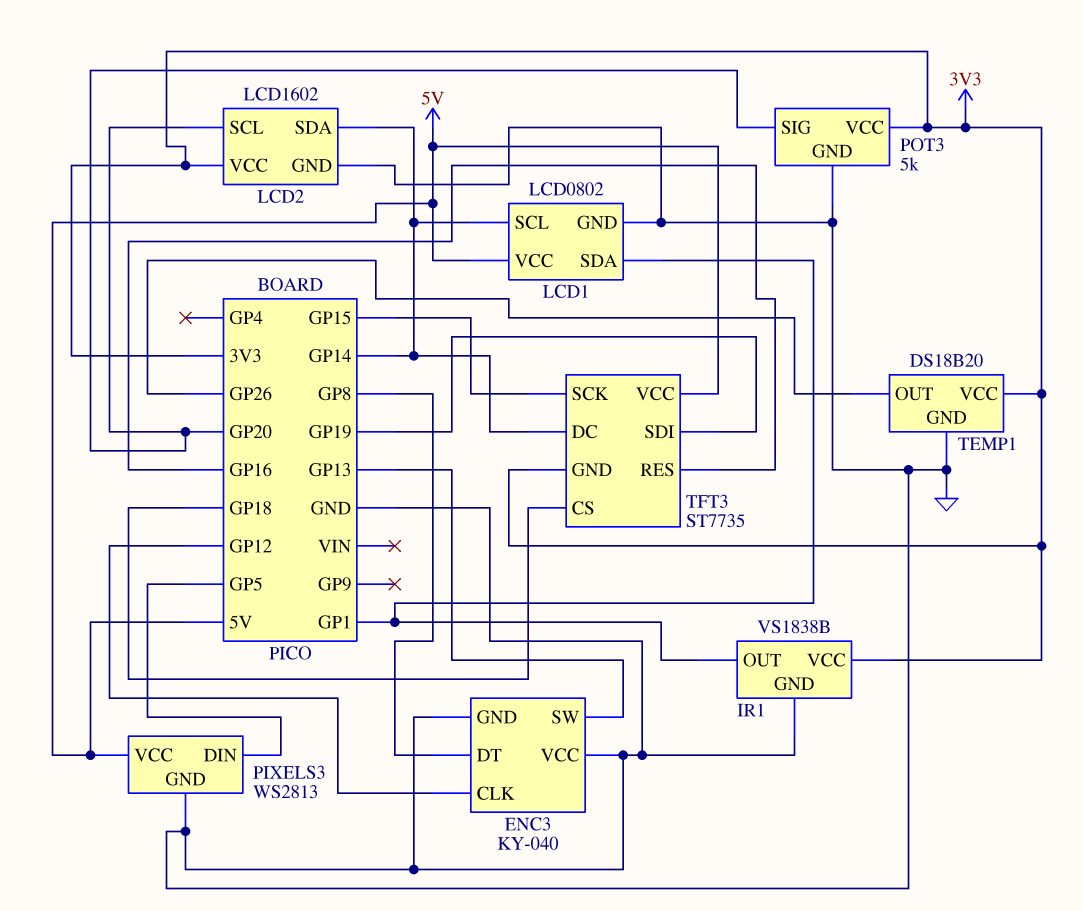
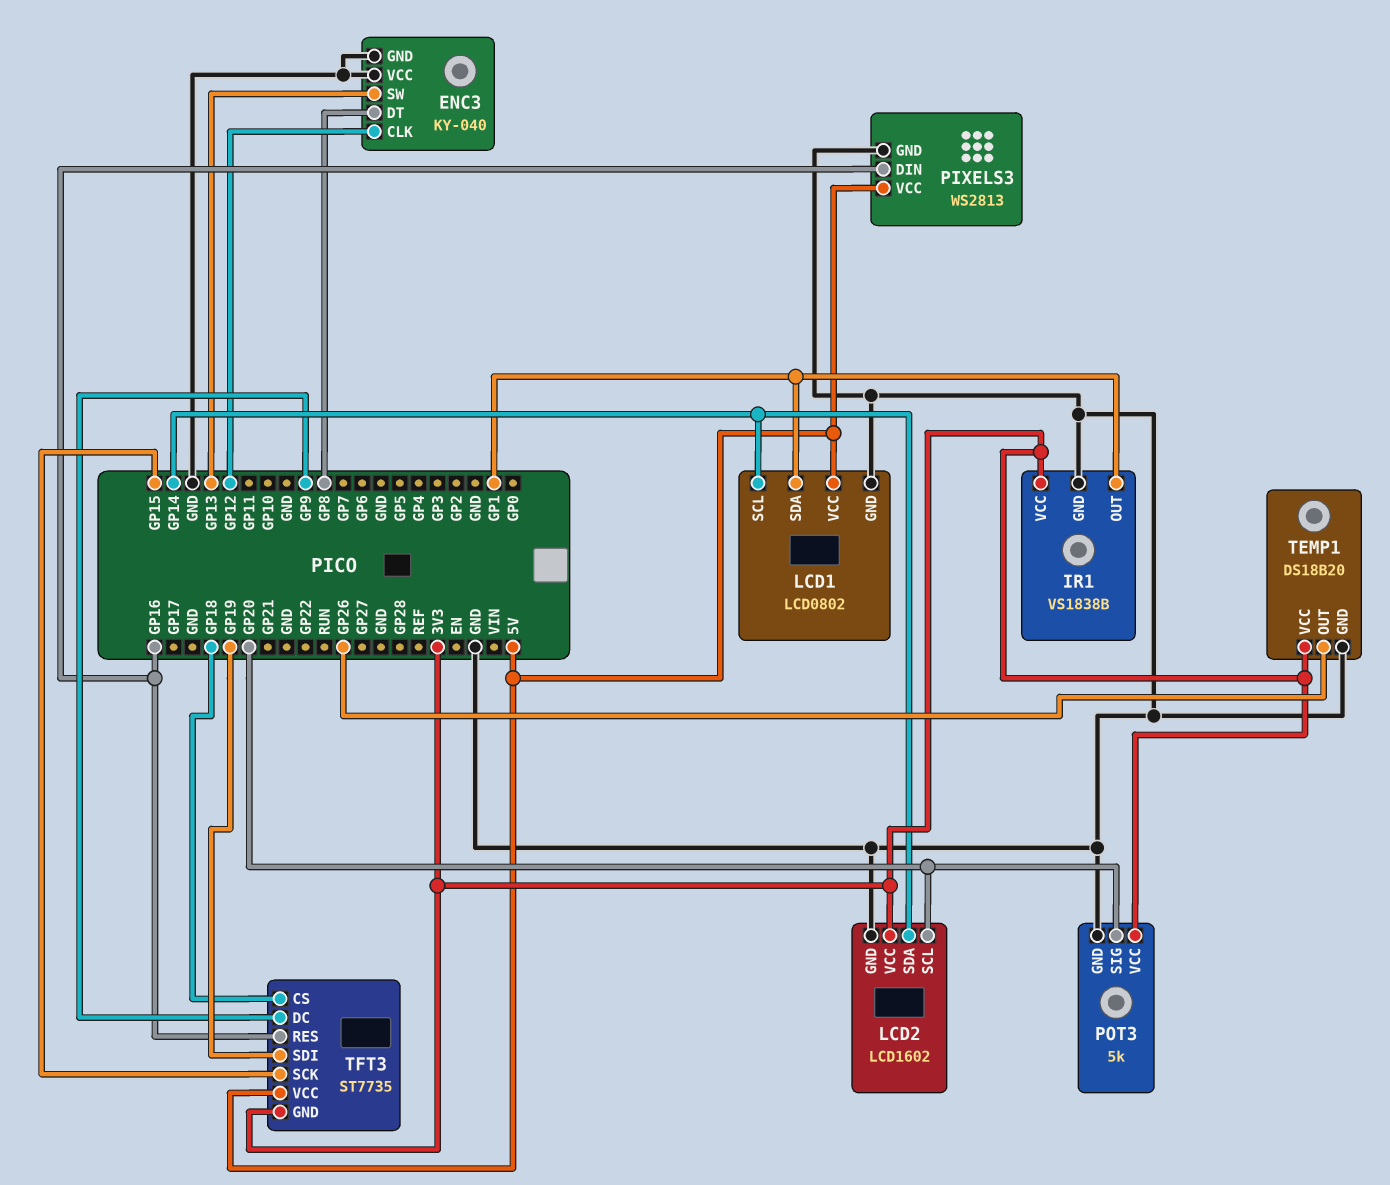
PIXELS3 pin DIN: GP5 -> GP16
TFT3 pin DC: GP14 -> GP9

